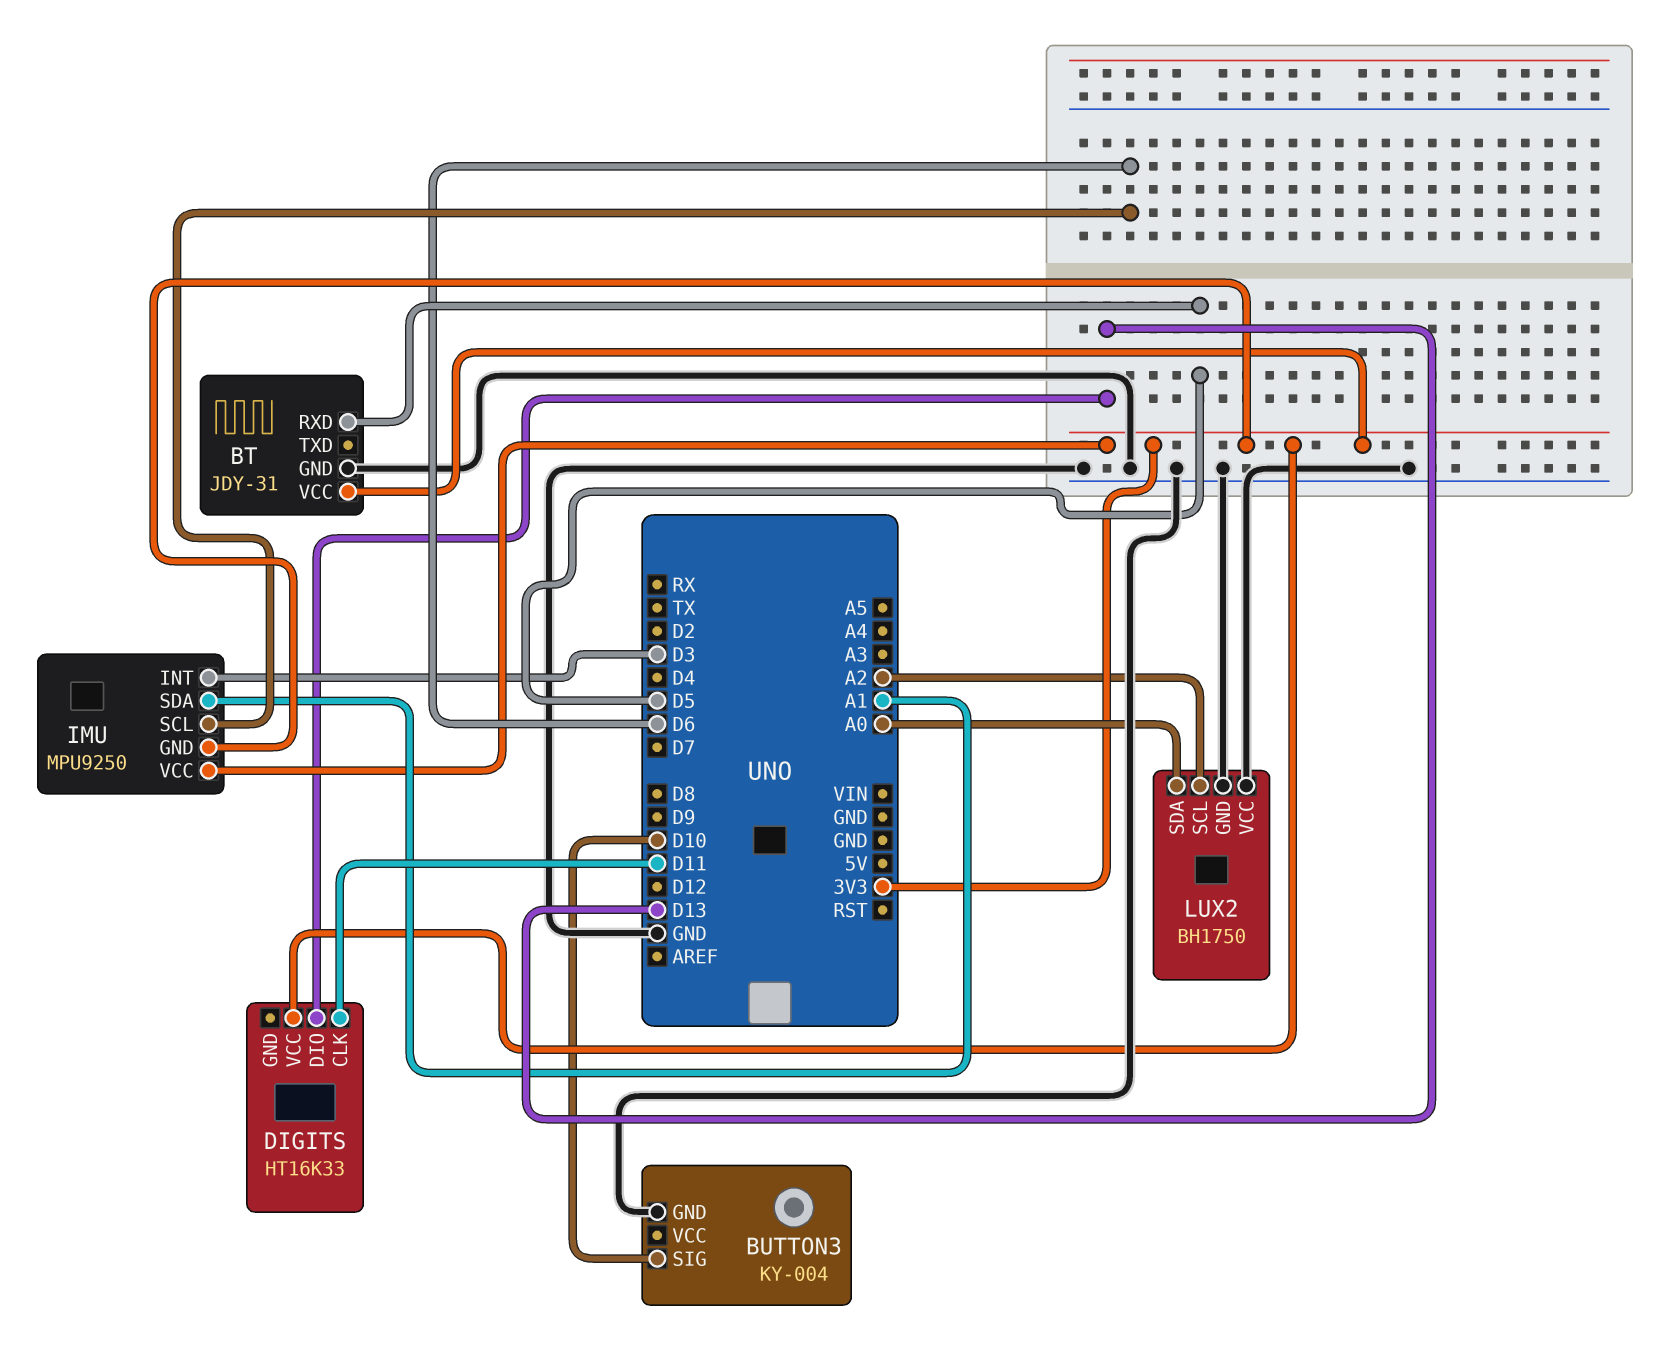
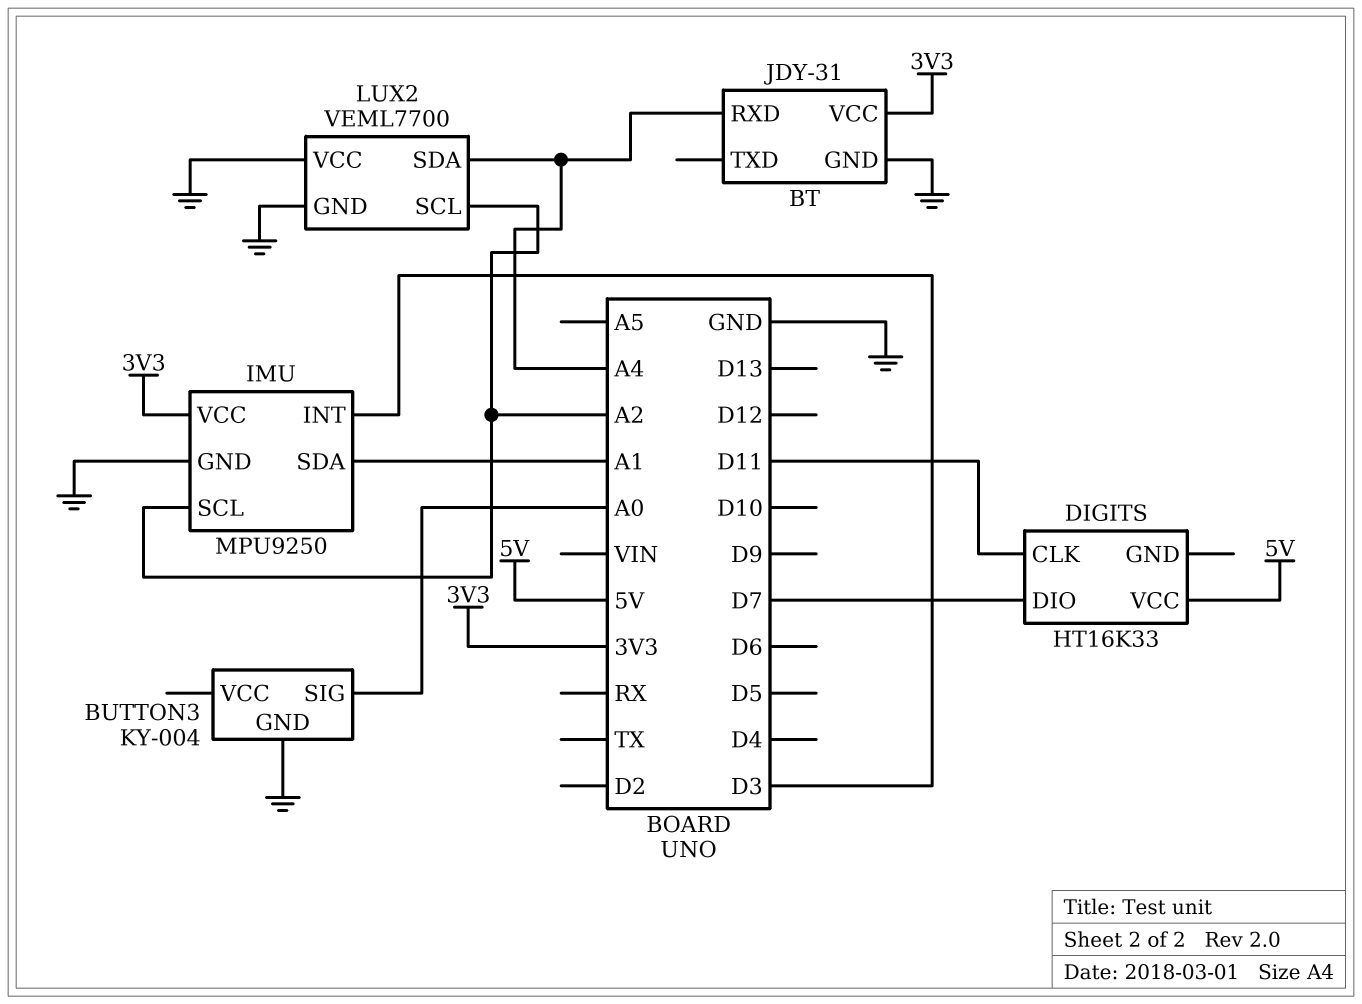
BT pin RXD: D5 -> A4
BUTTON3 pin SIG: D10 -> A0
DIGITS pin DIO: D13 -> D7
DIGITS pin VCC: 3V3 -> 5V
IMU pin GND: 3V3 -> GND
IMU pin SCL: D6 -> A2
LUX2: BH1750 -> VEML7700
LUX2 pin SDA: A0 -> A4

